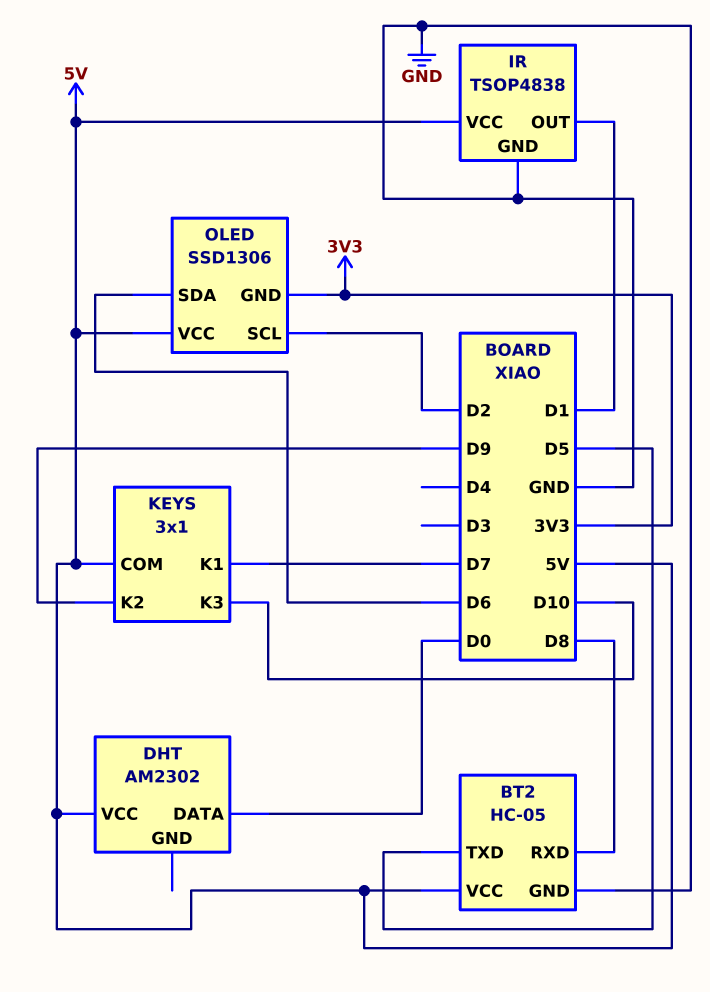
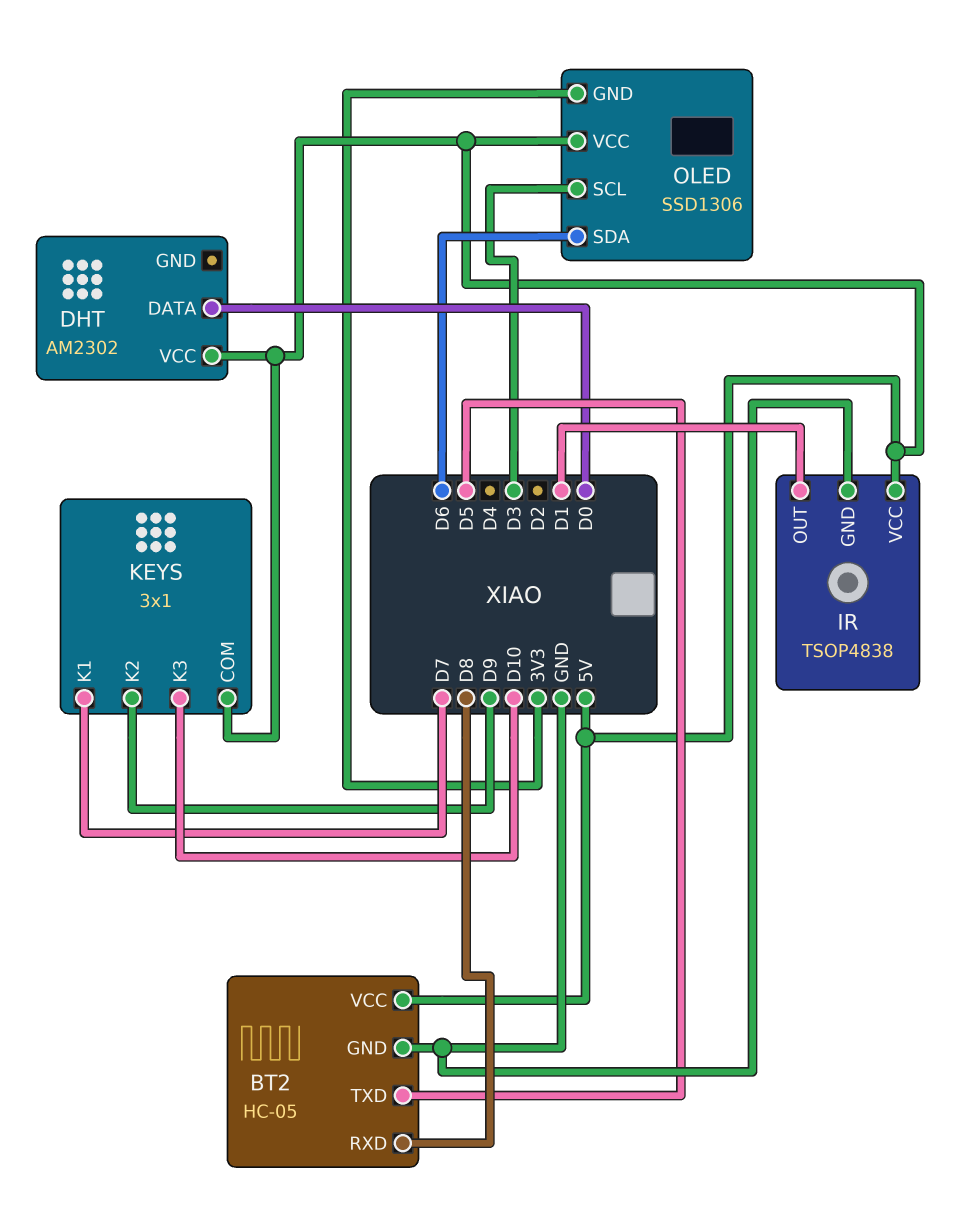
OLED pin SCL: D2 -> D3

